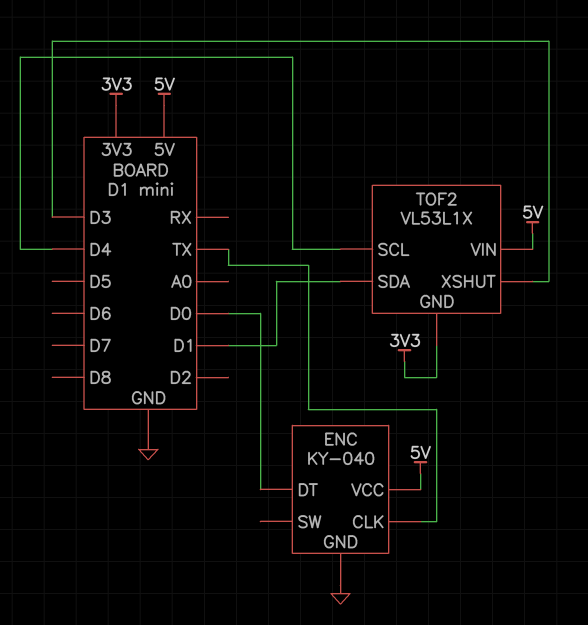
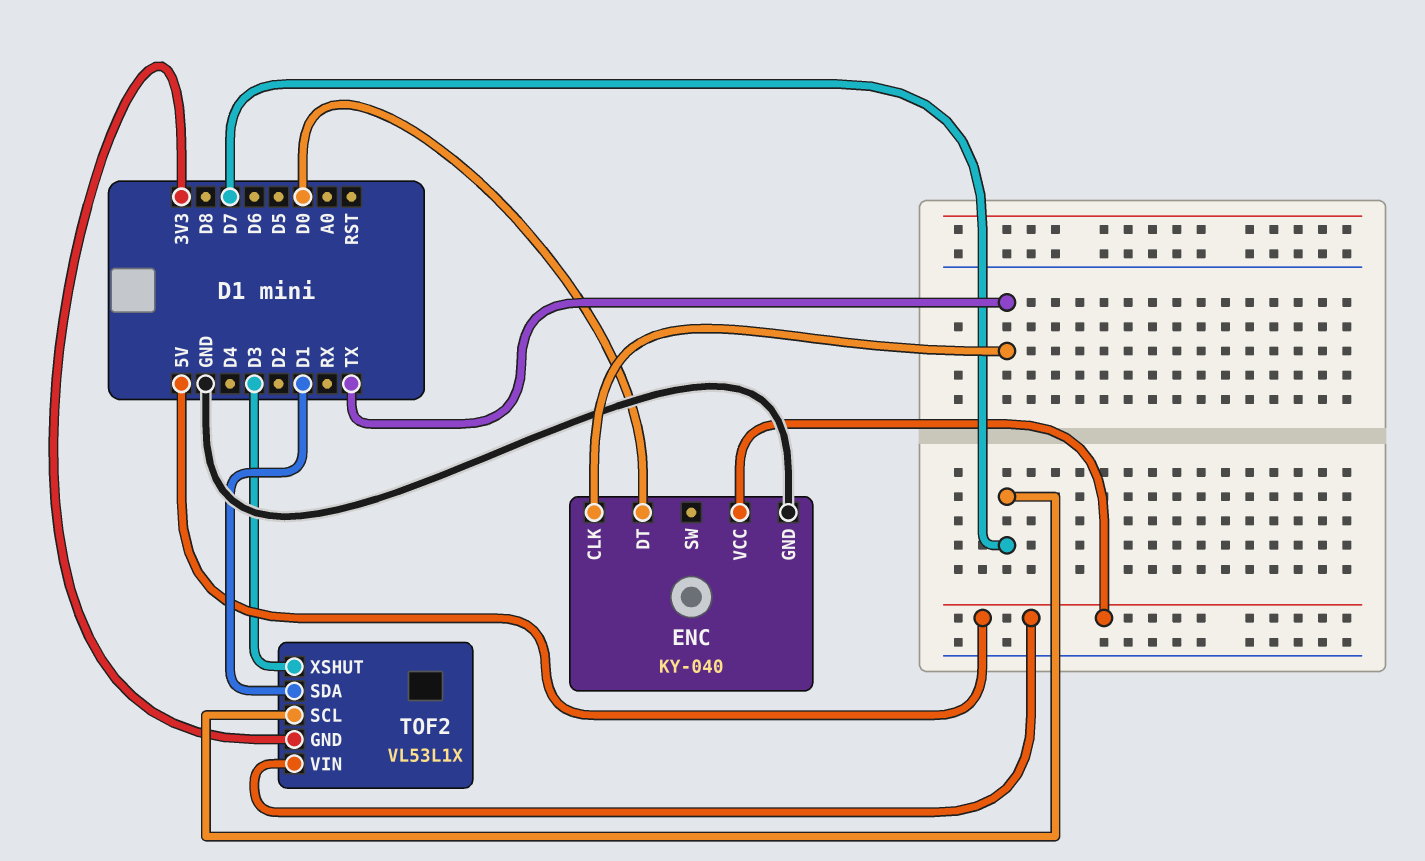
TOF2 pin SCL: D4 -> D7

